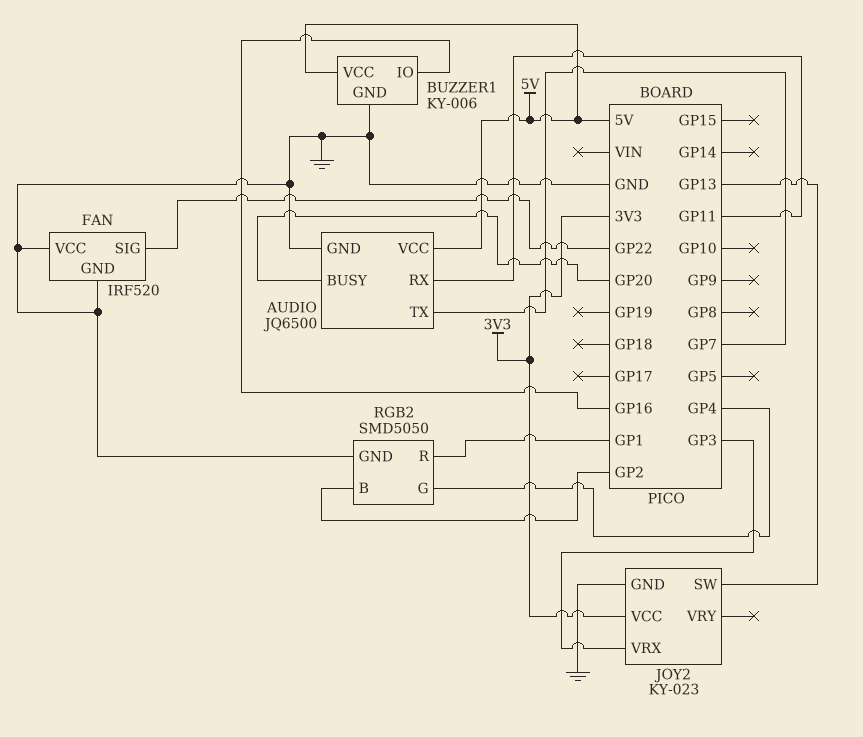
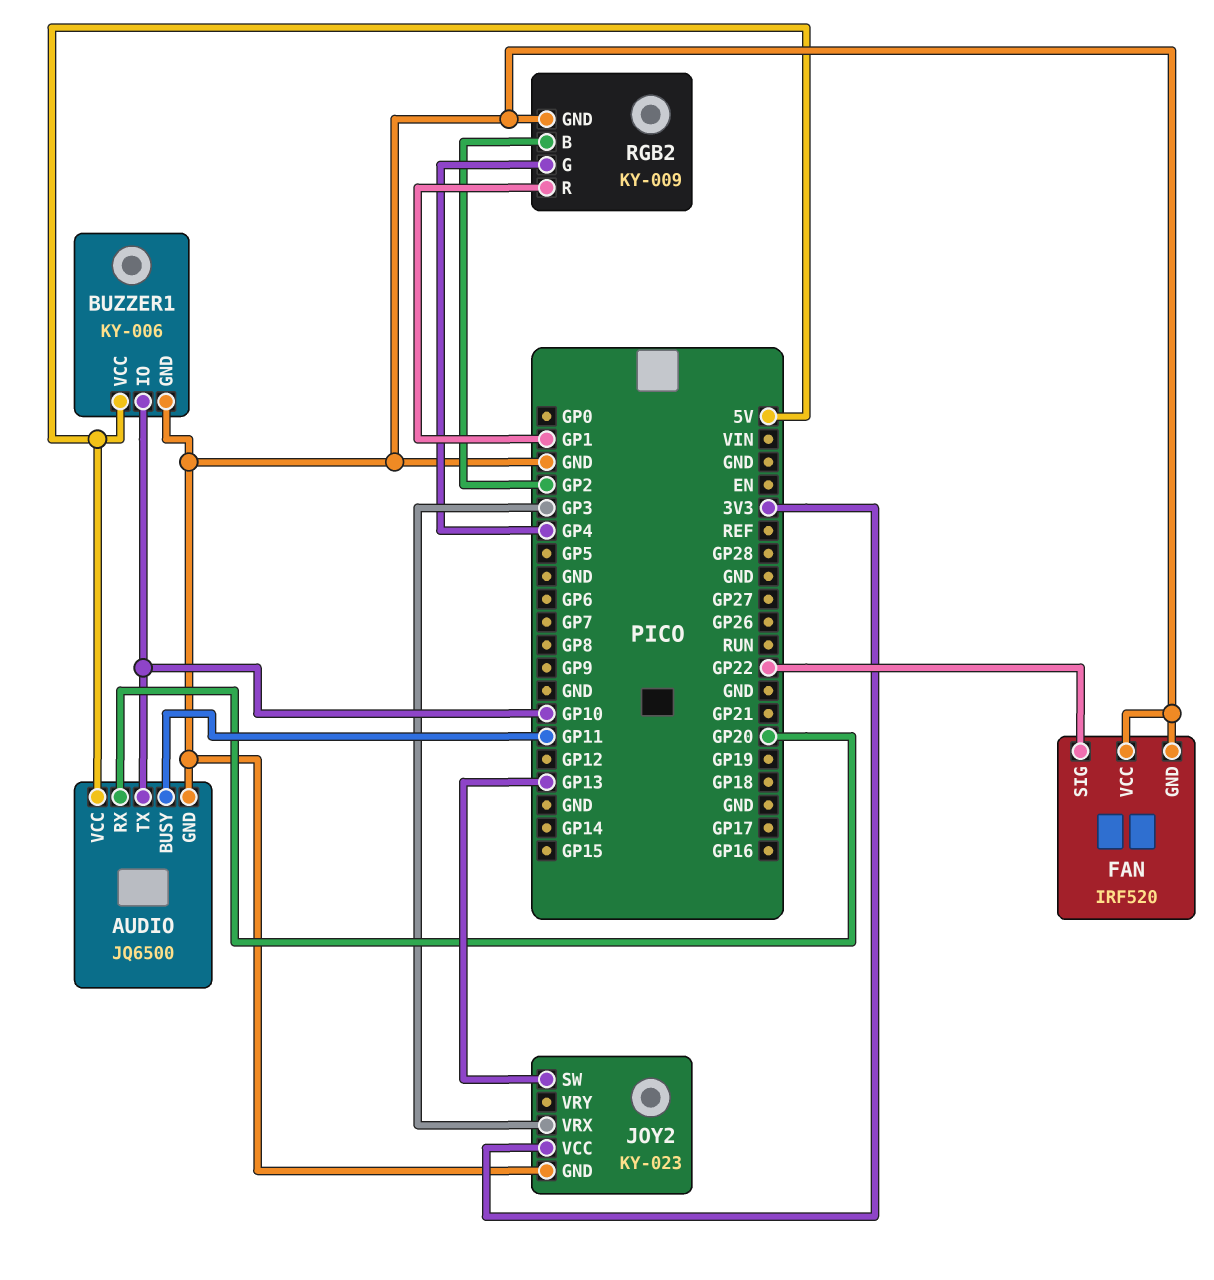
AUDIO pin BUSY: GP20 -> GP11
AUDIO pin RX: GP11 -> GP20
AUDIO pin TX: GP7 -> GP10
BUZZER1 pin IO: GP16 -> GP10
RGB2: SMD5050 -> KY-009

